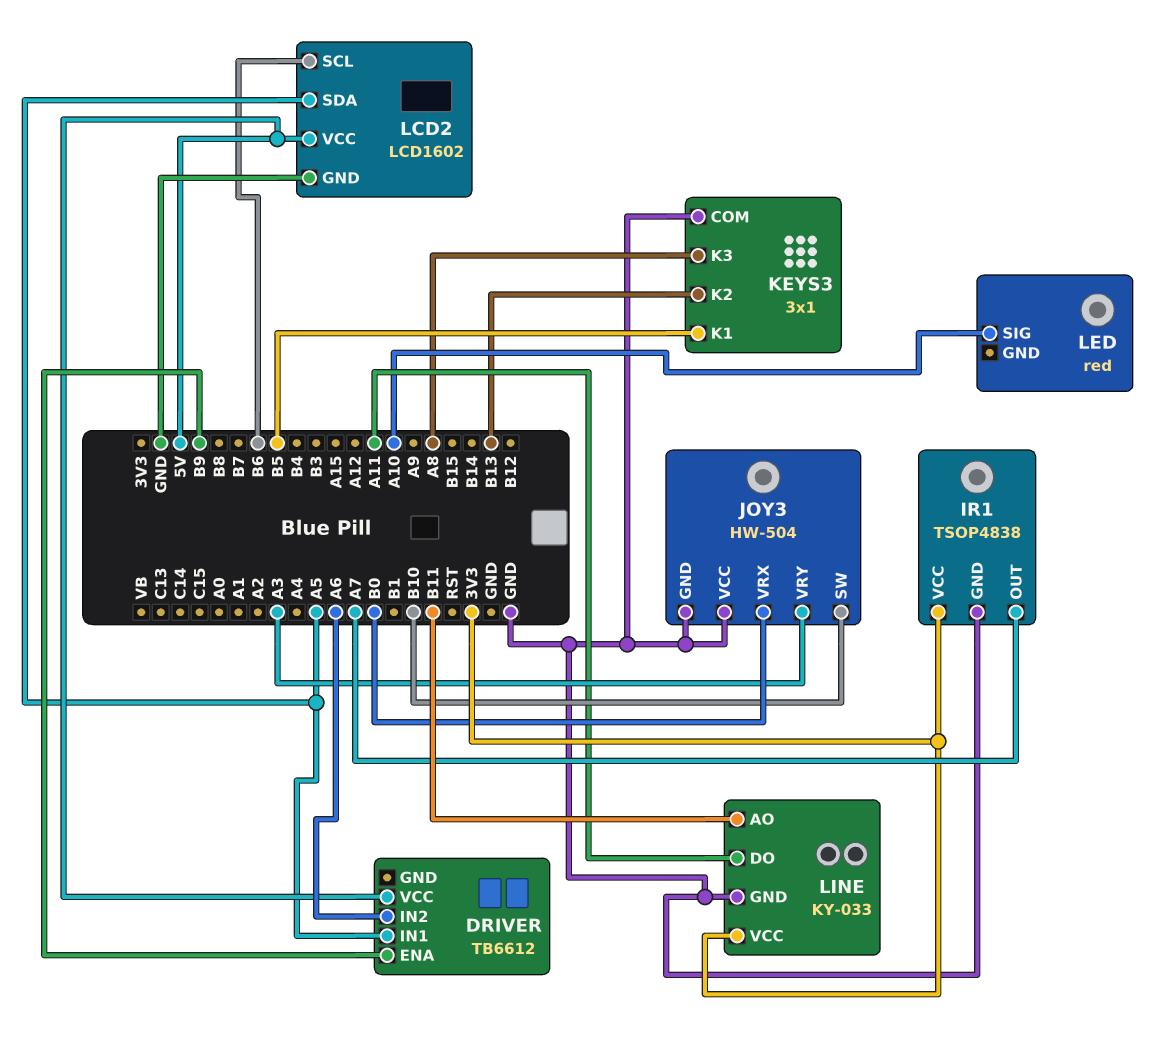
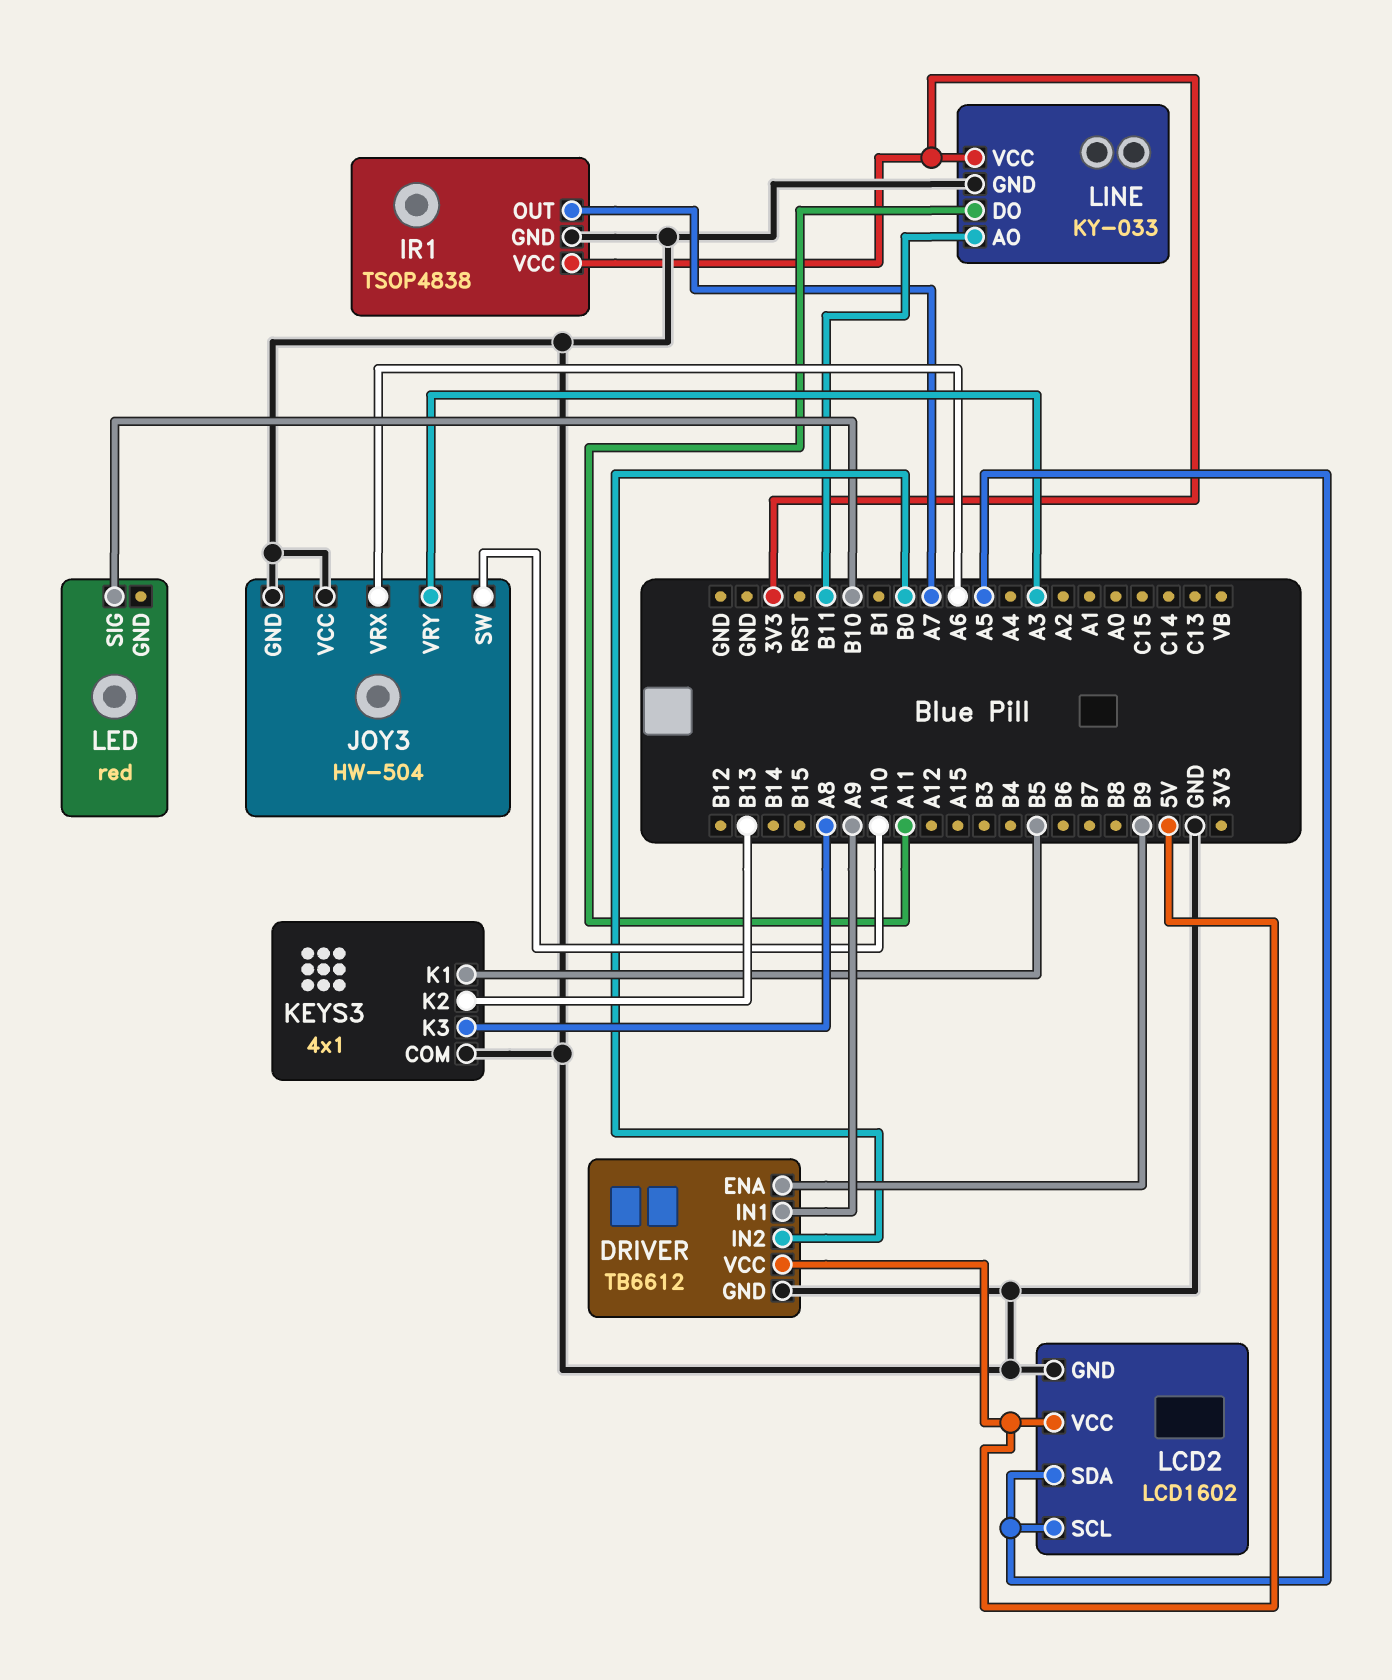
DRIVER pin GND: none -> GND
DRIVER pin IN1: A5 -> A9
DRIVER pin IN2: A6 -> B0
JOY3 pin SW: B10 -> A10
JOY3 pin VRX: B0 -> A6
KEYS3: 3x1 -> 4x1
LCD2 pin SCL: B6 -> A5
LED pin SIG: A10 -> B10

